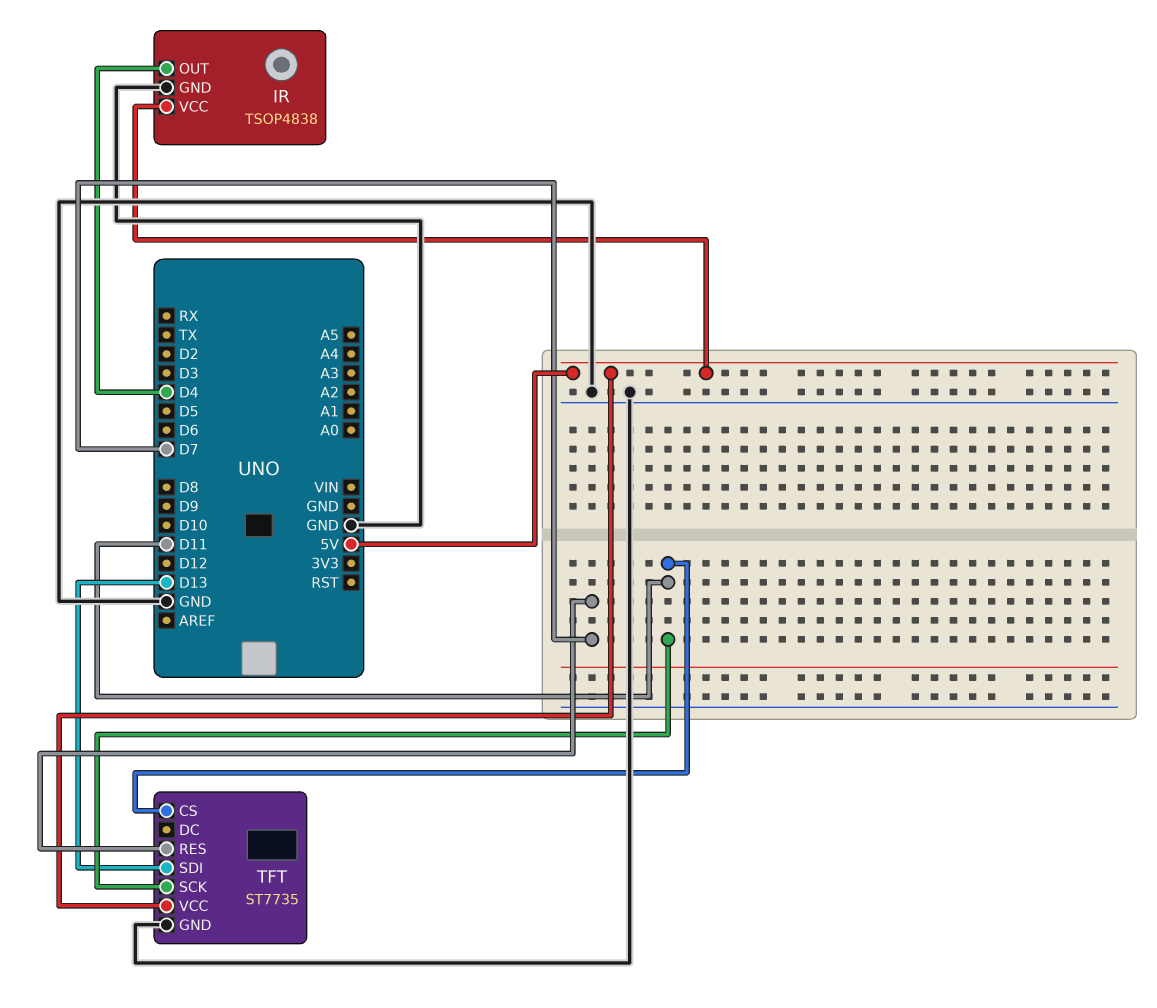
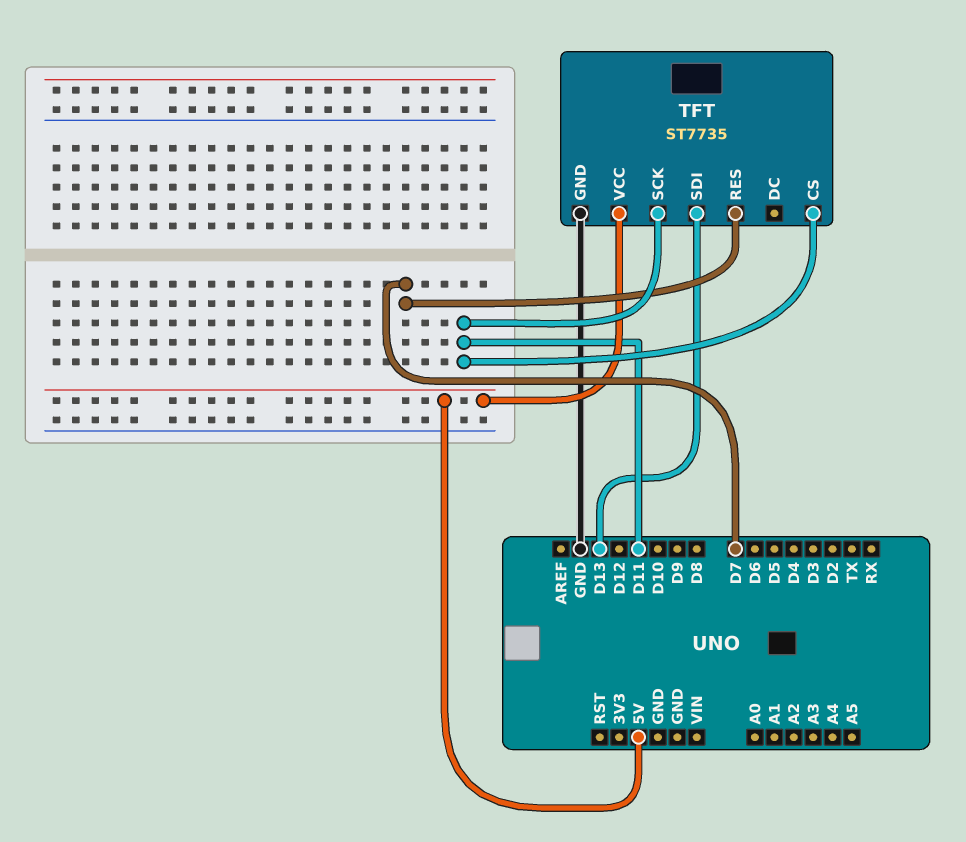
IR: TSOP4838 -> none
IR pin GND: GND -> none
IR pin OUT: D4 -> none
IR pin VCC: 5V -> none

